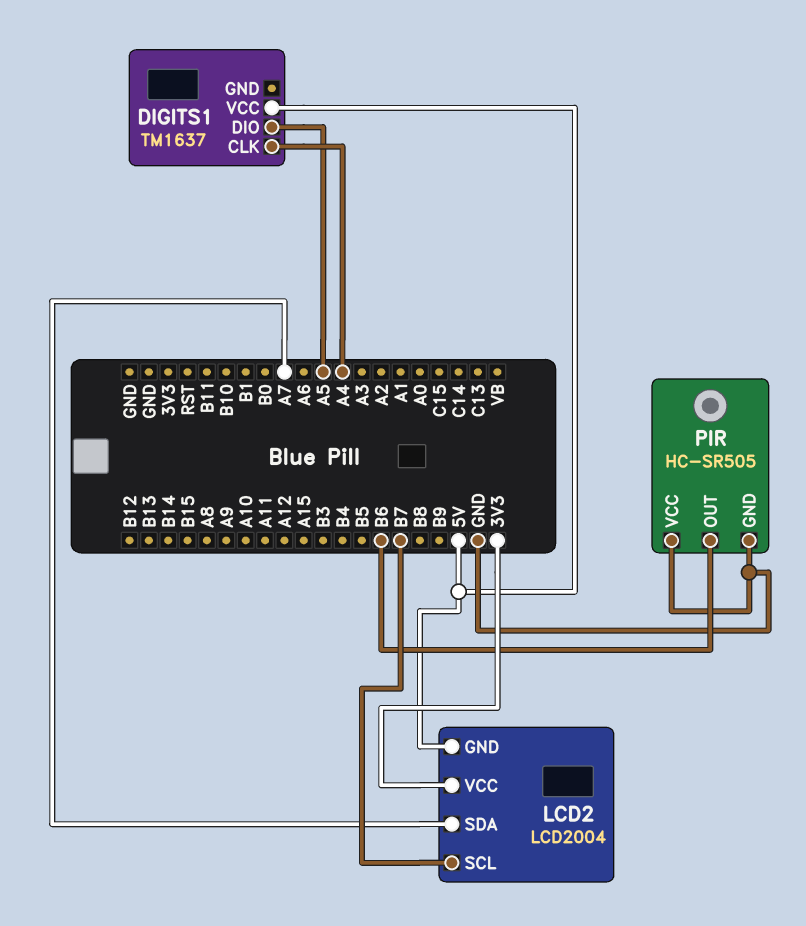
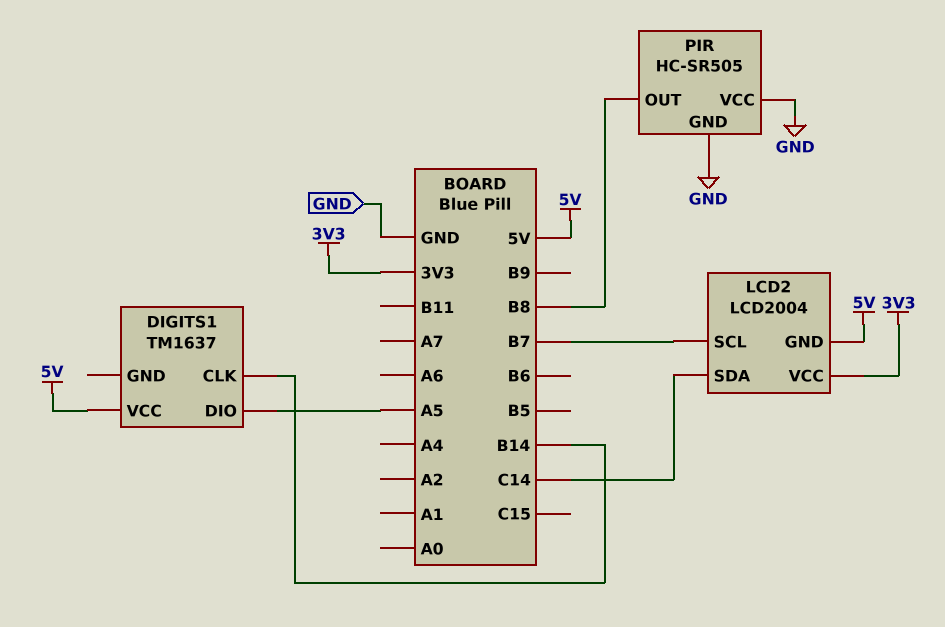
DIGITS1 pin CLK: A4 -> B14
LCD2 pin SDA: A7 -> C14
PIR pin OUT: B6 -> B8

